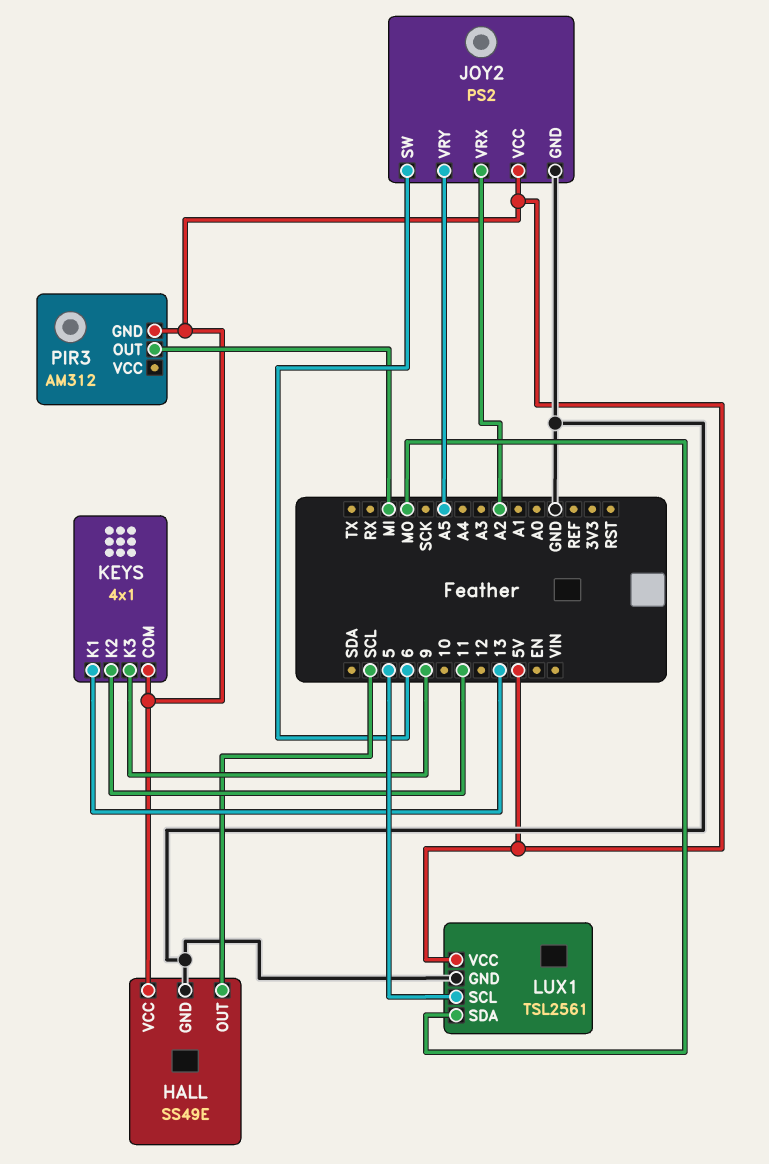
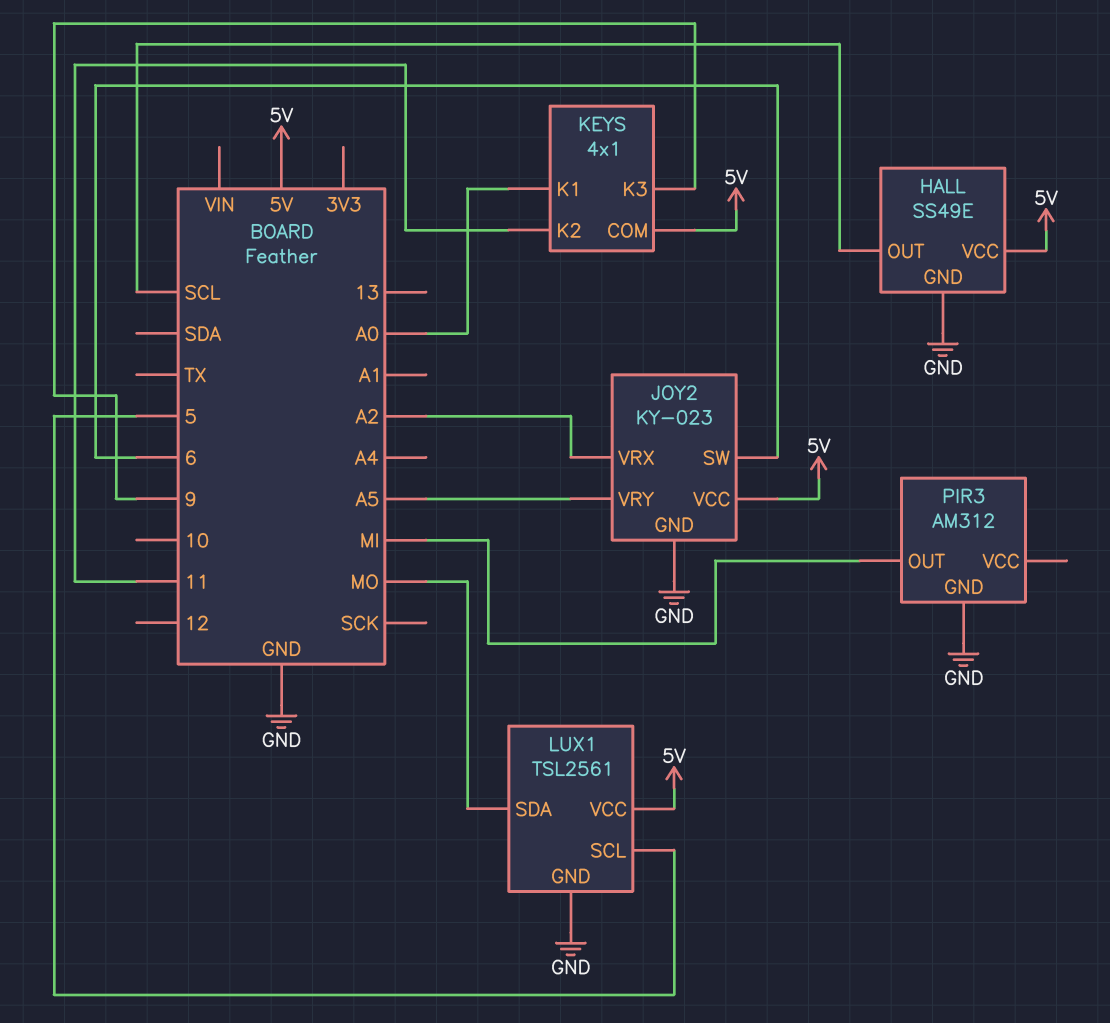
JOY2: PS2 -> KY-023
KEYS pin K1: 13 -> A0
PIR3 pin GND: 5V -> GND

